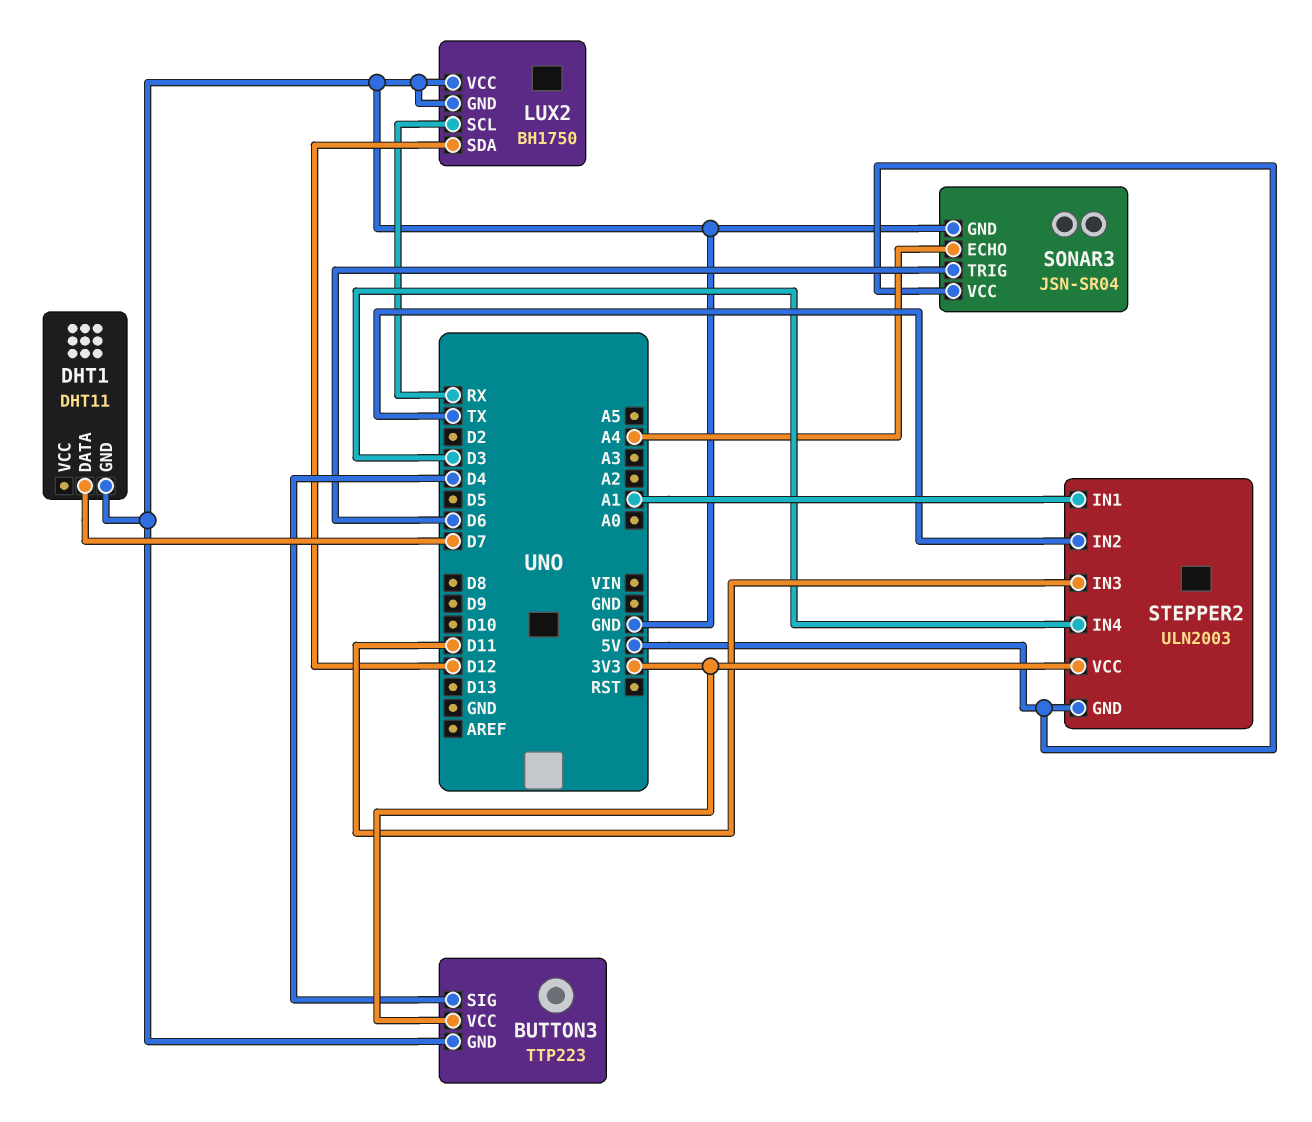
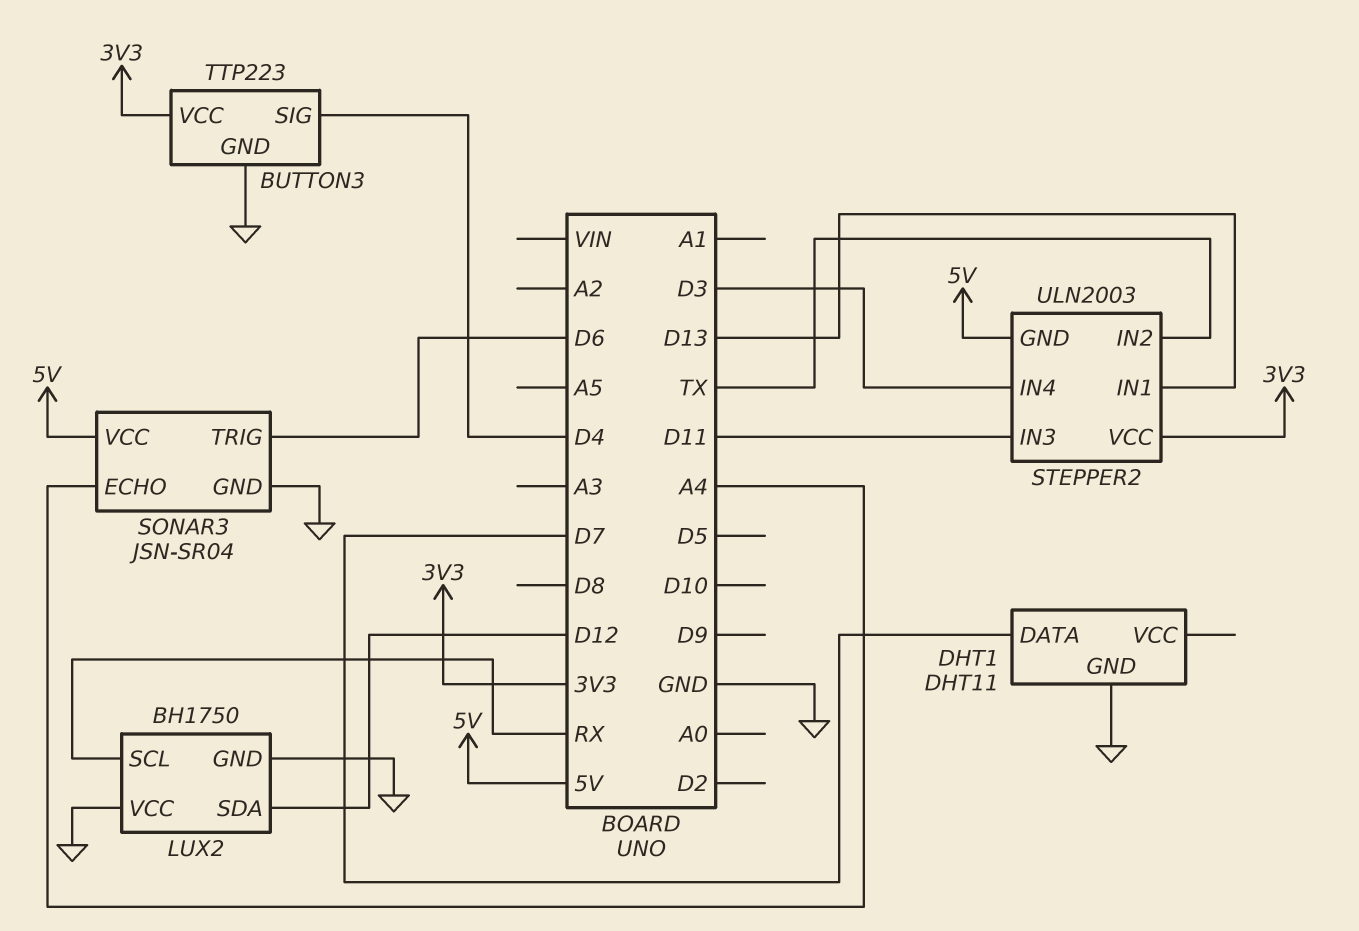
STEPPER2 pin IN1: A1 -> D13

